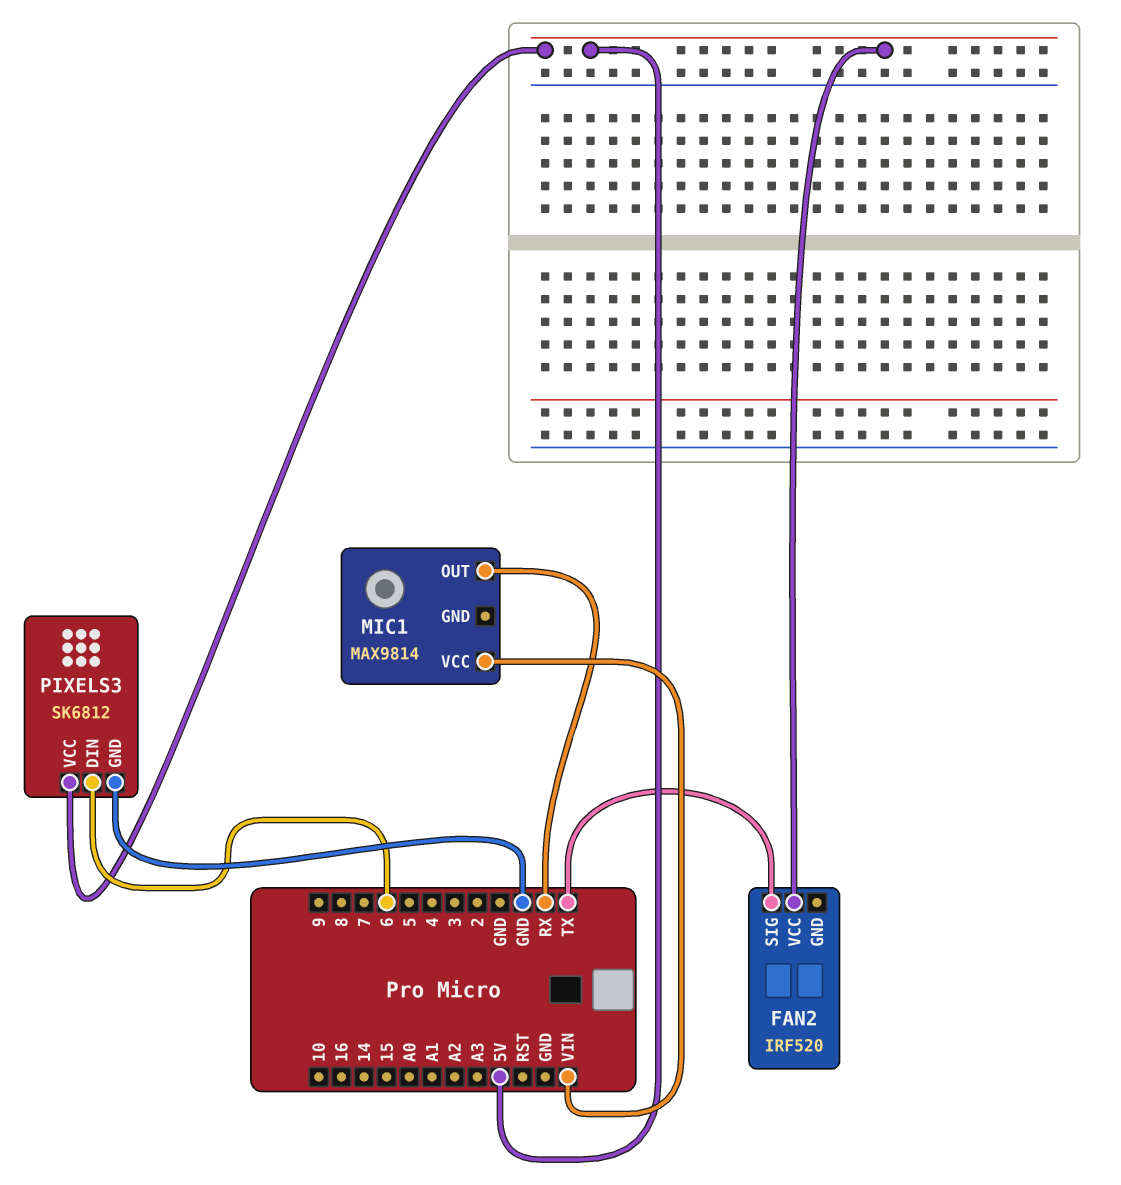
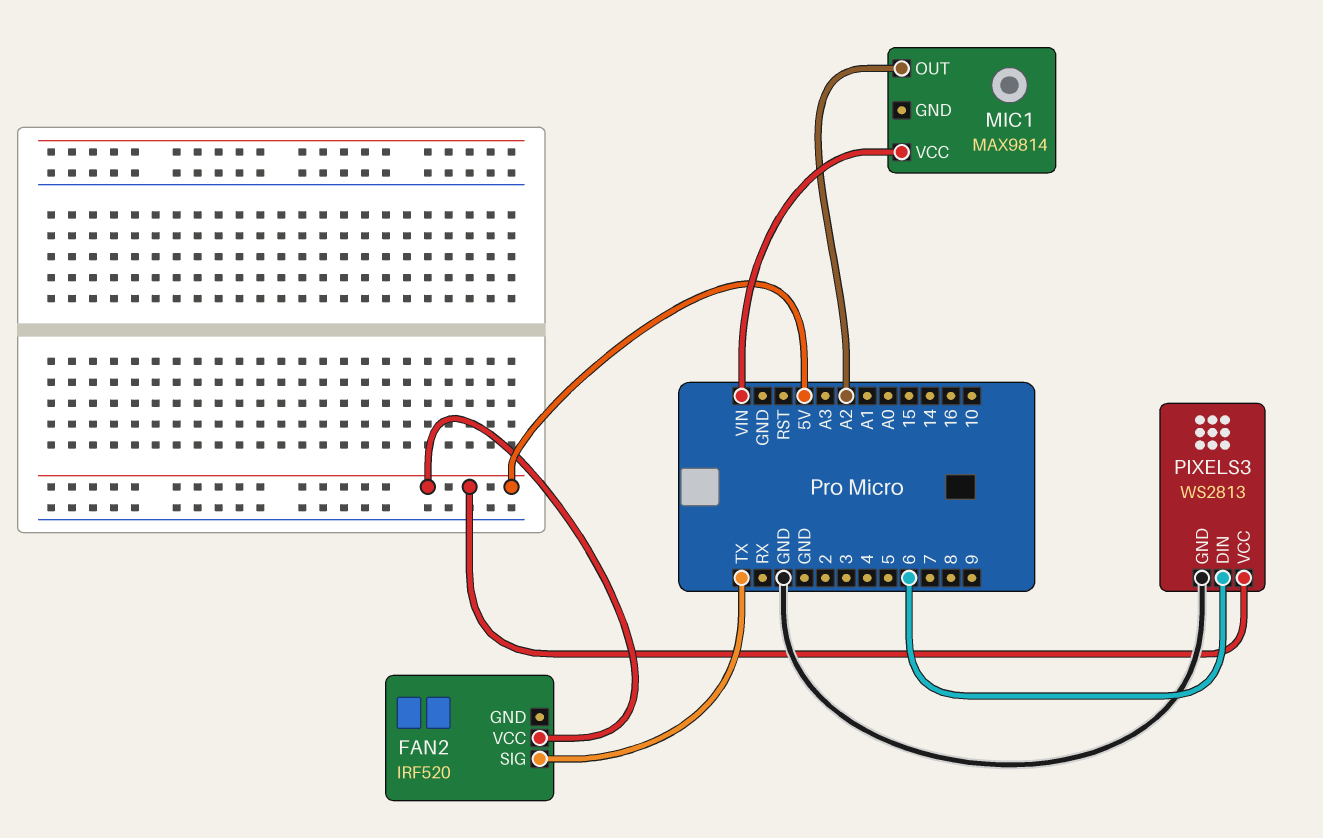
MIC1 pin OUT: RX -> A2
PIXELS3: SK6812 -> WS2813

